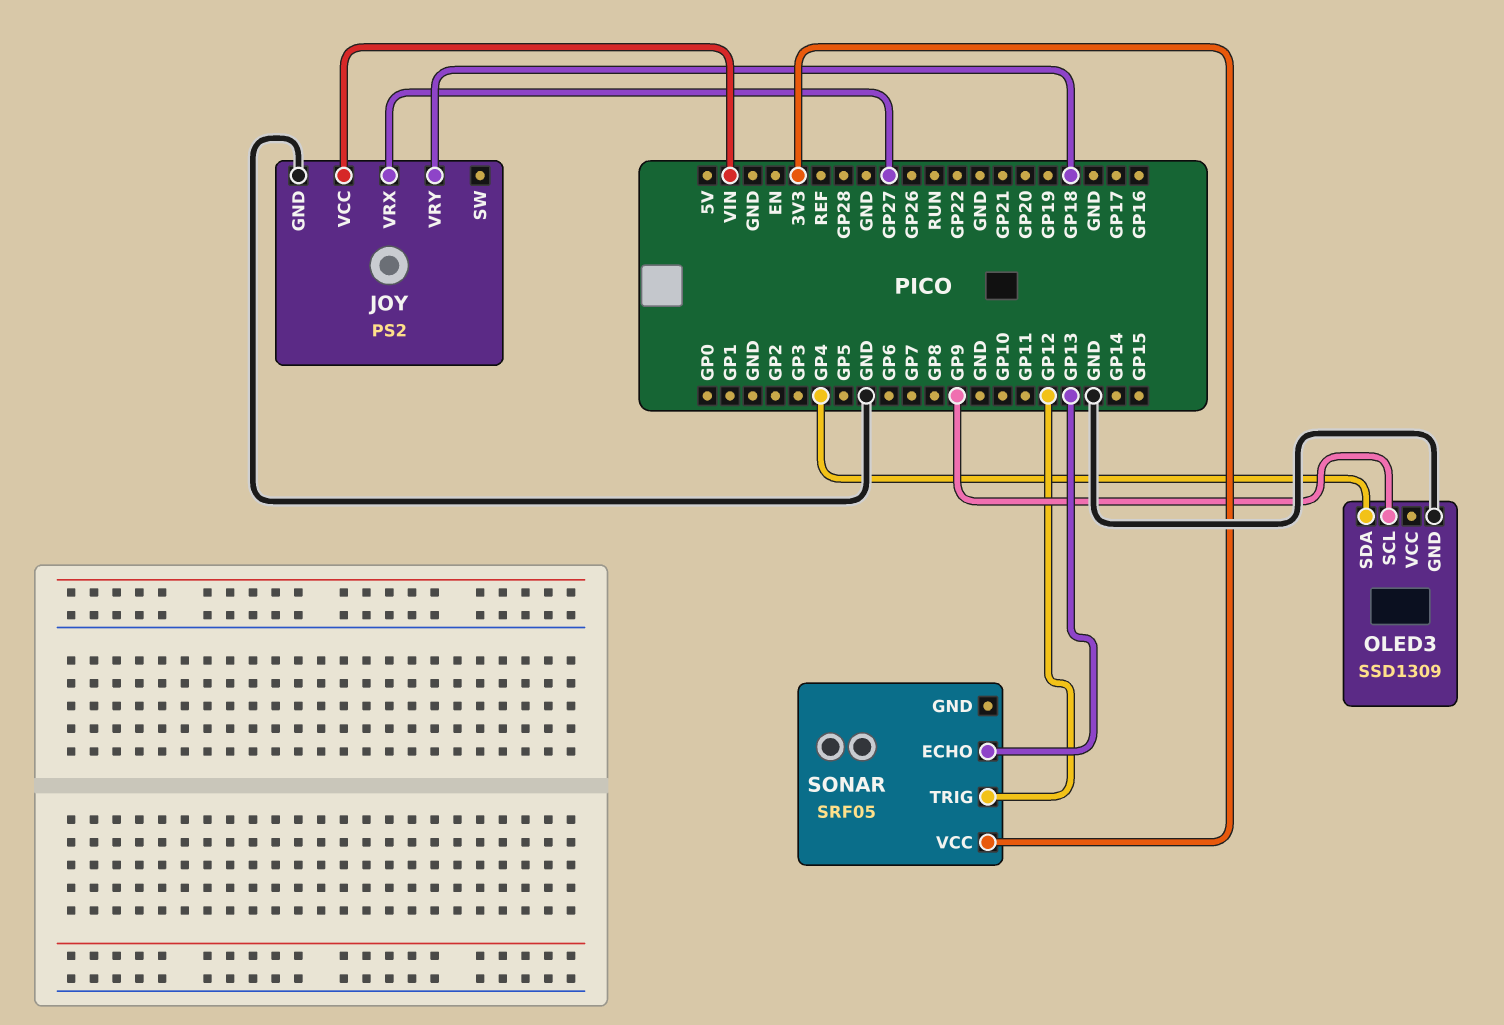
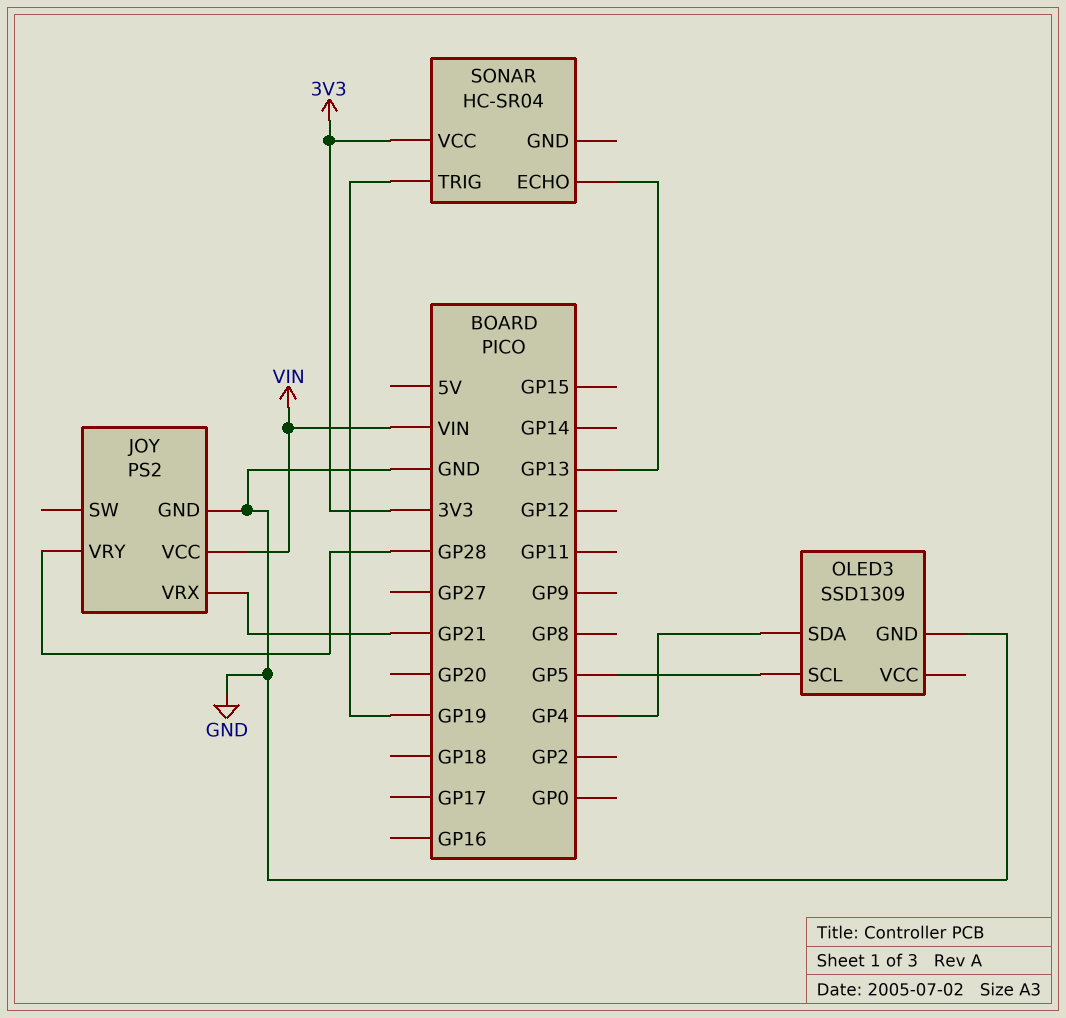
JOY pin VRX: GP27 -> GP21
JOY pin VRY: GP18 -> GP28
OLED3 pin SCL: GP9 -> GP5
SONAR: SRF05 -> HC-SR04
SONAR pin TRIG: GP12 -> GP19

